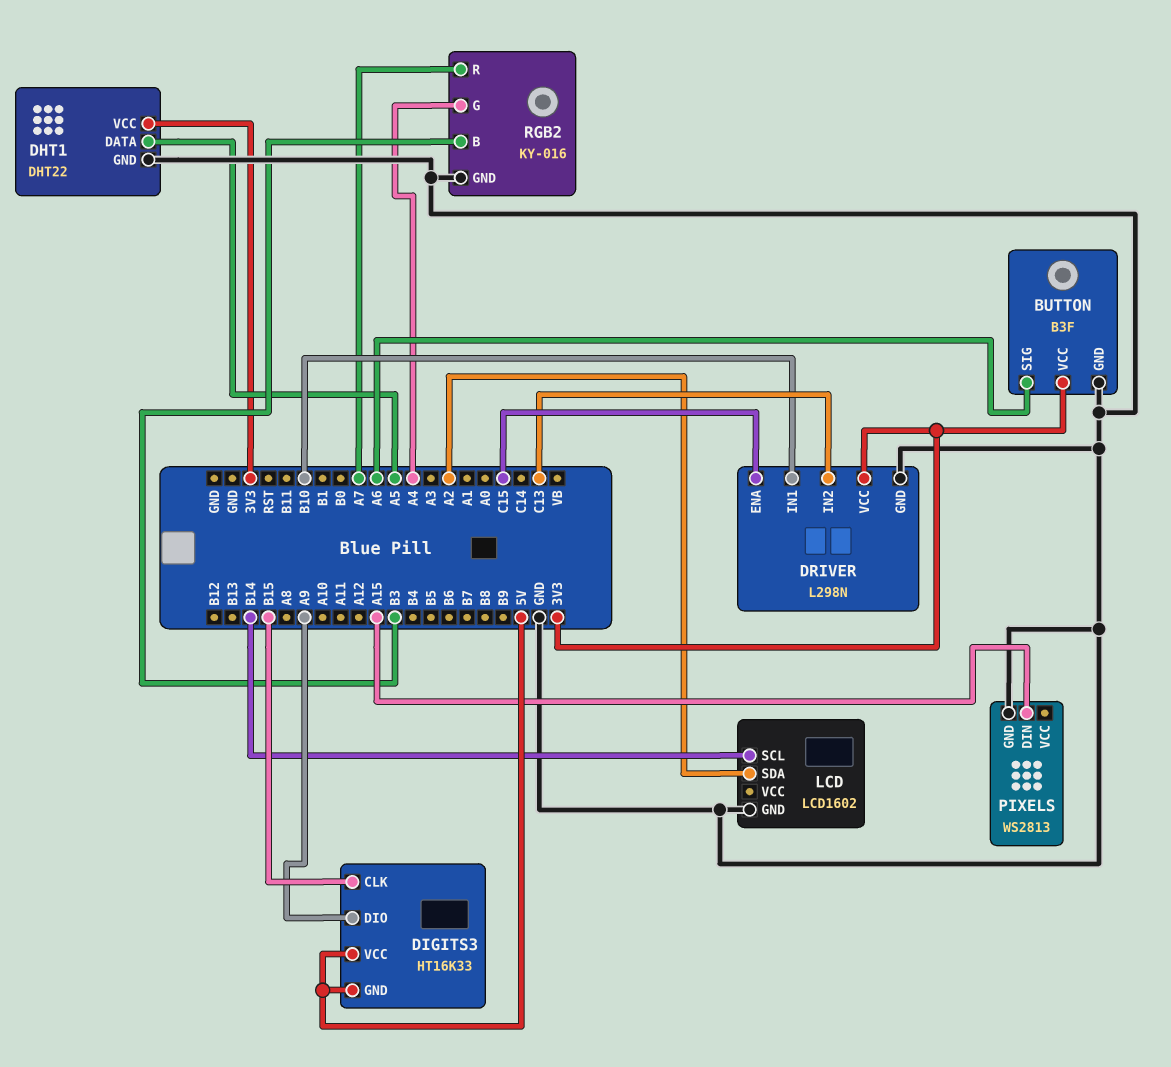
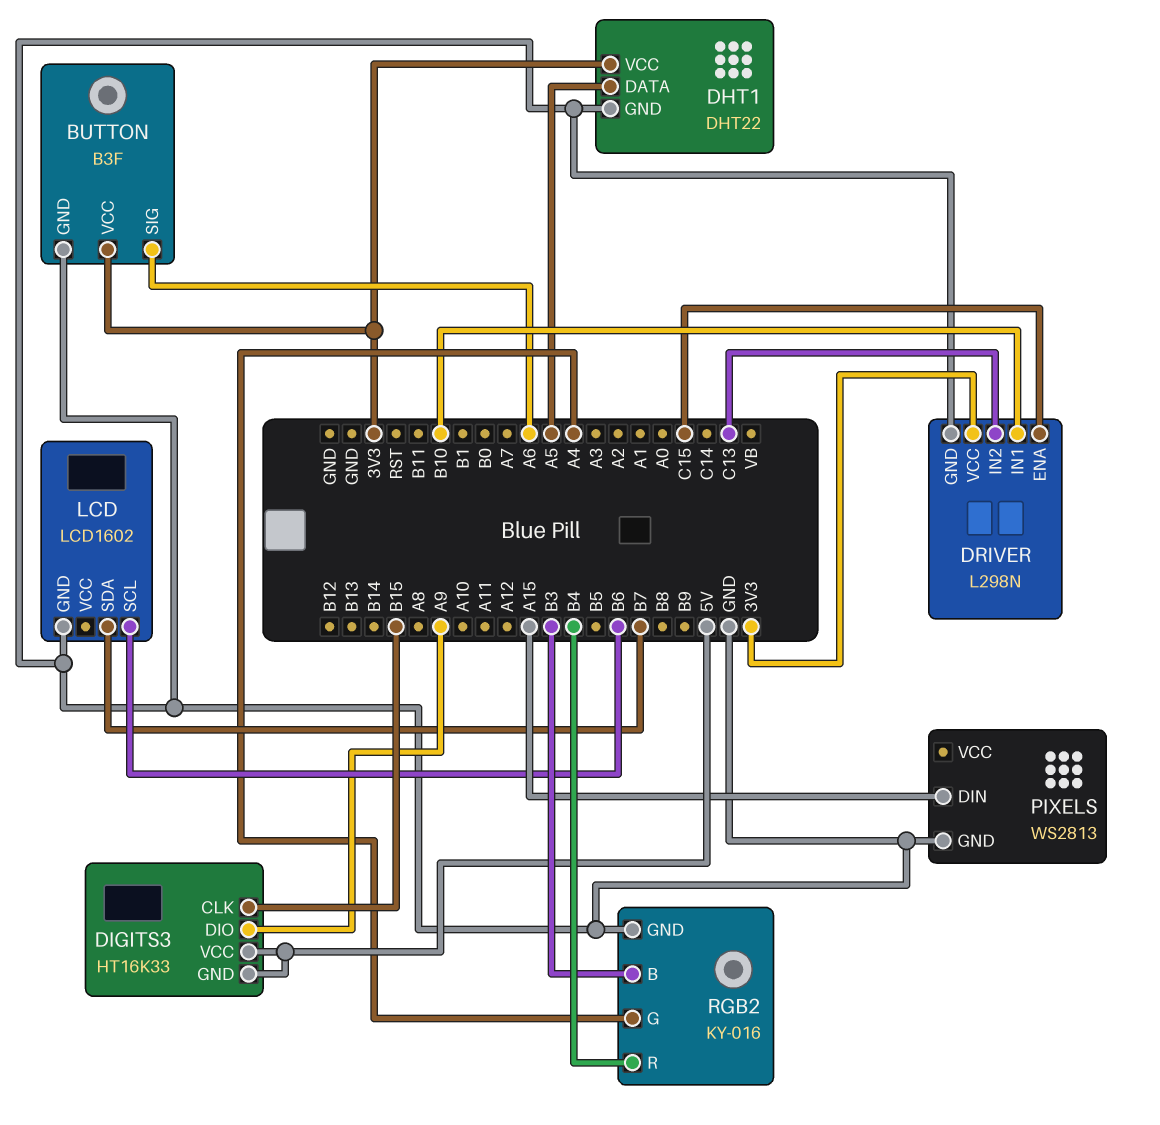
LCD pin SCL: B14 -> B6
LCD pin SDA: A2 -> B7
RGB2 pin R: A7 -> B4

